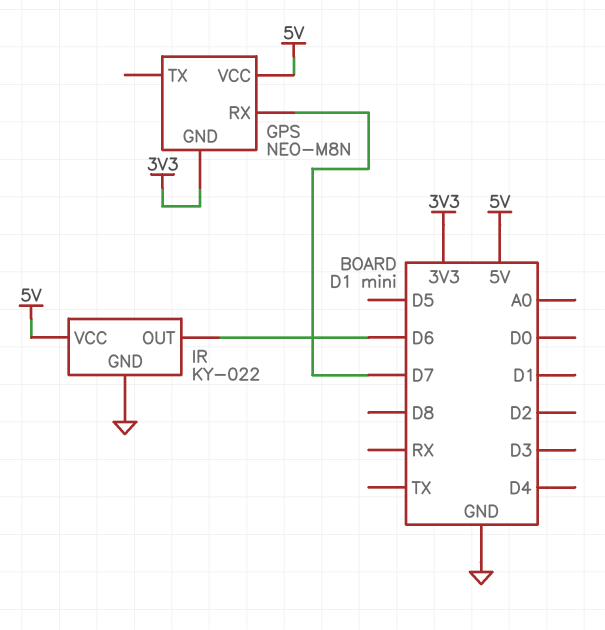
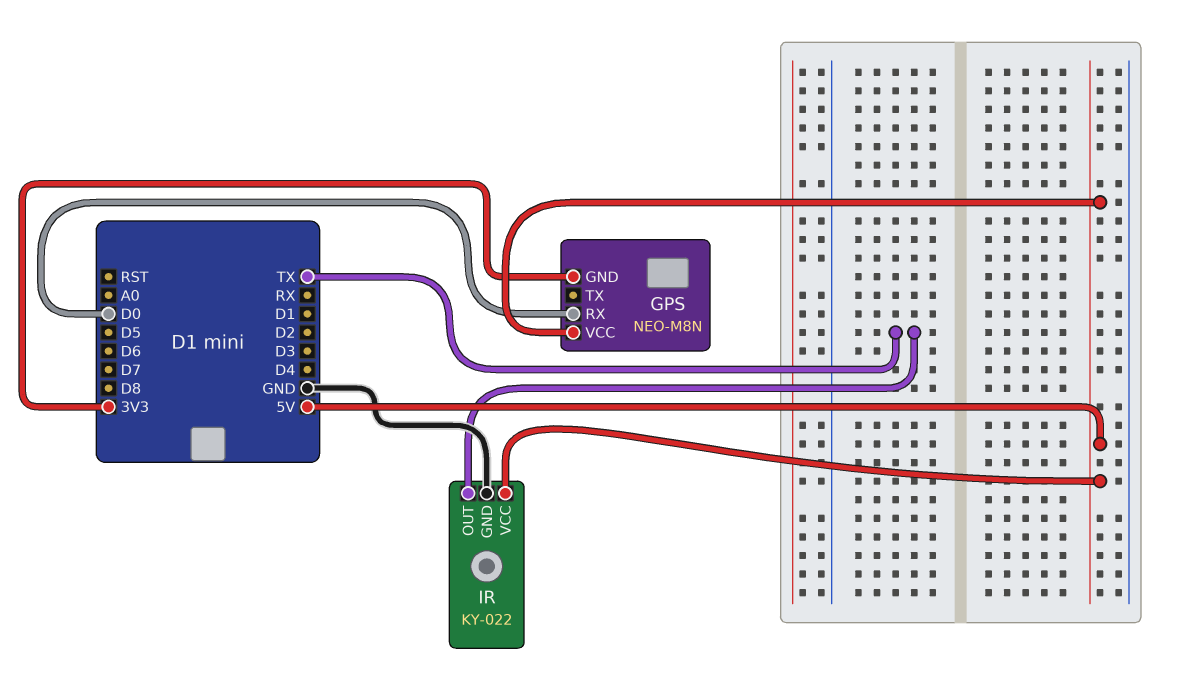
GPS pin RX: D7 -> D0
IR pin OUT: D6 -> TX

